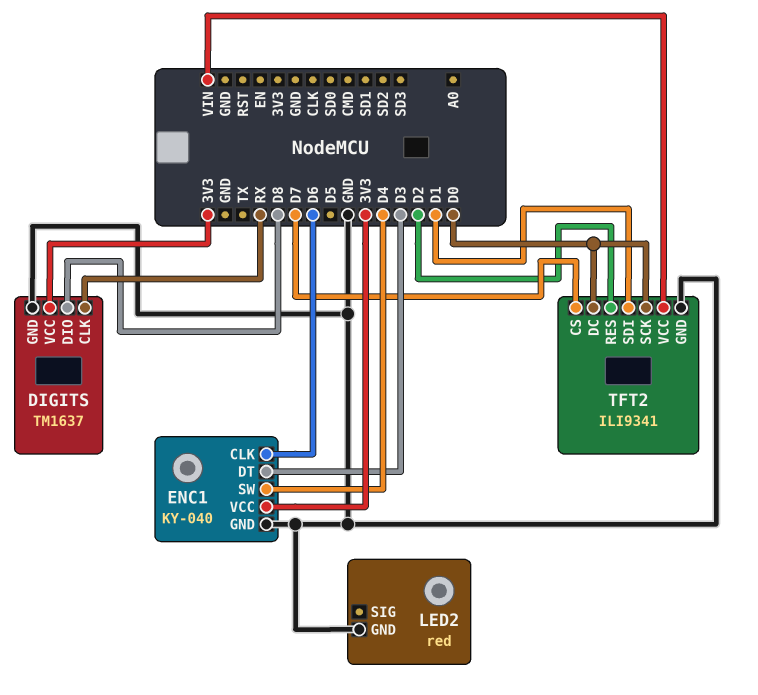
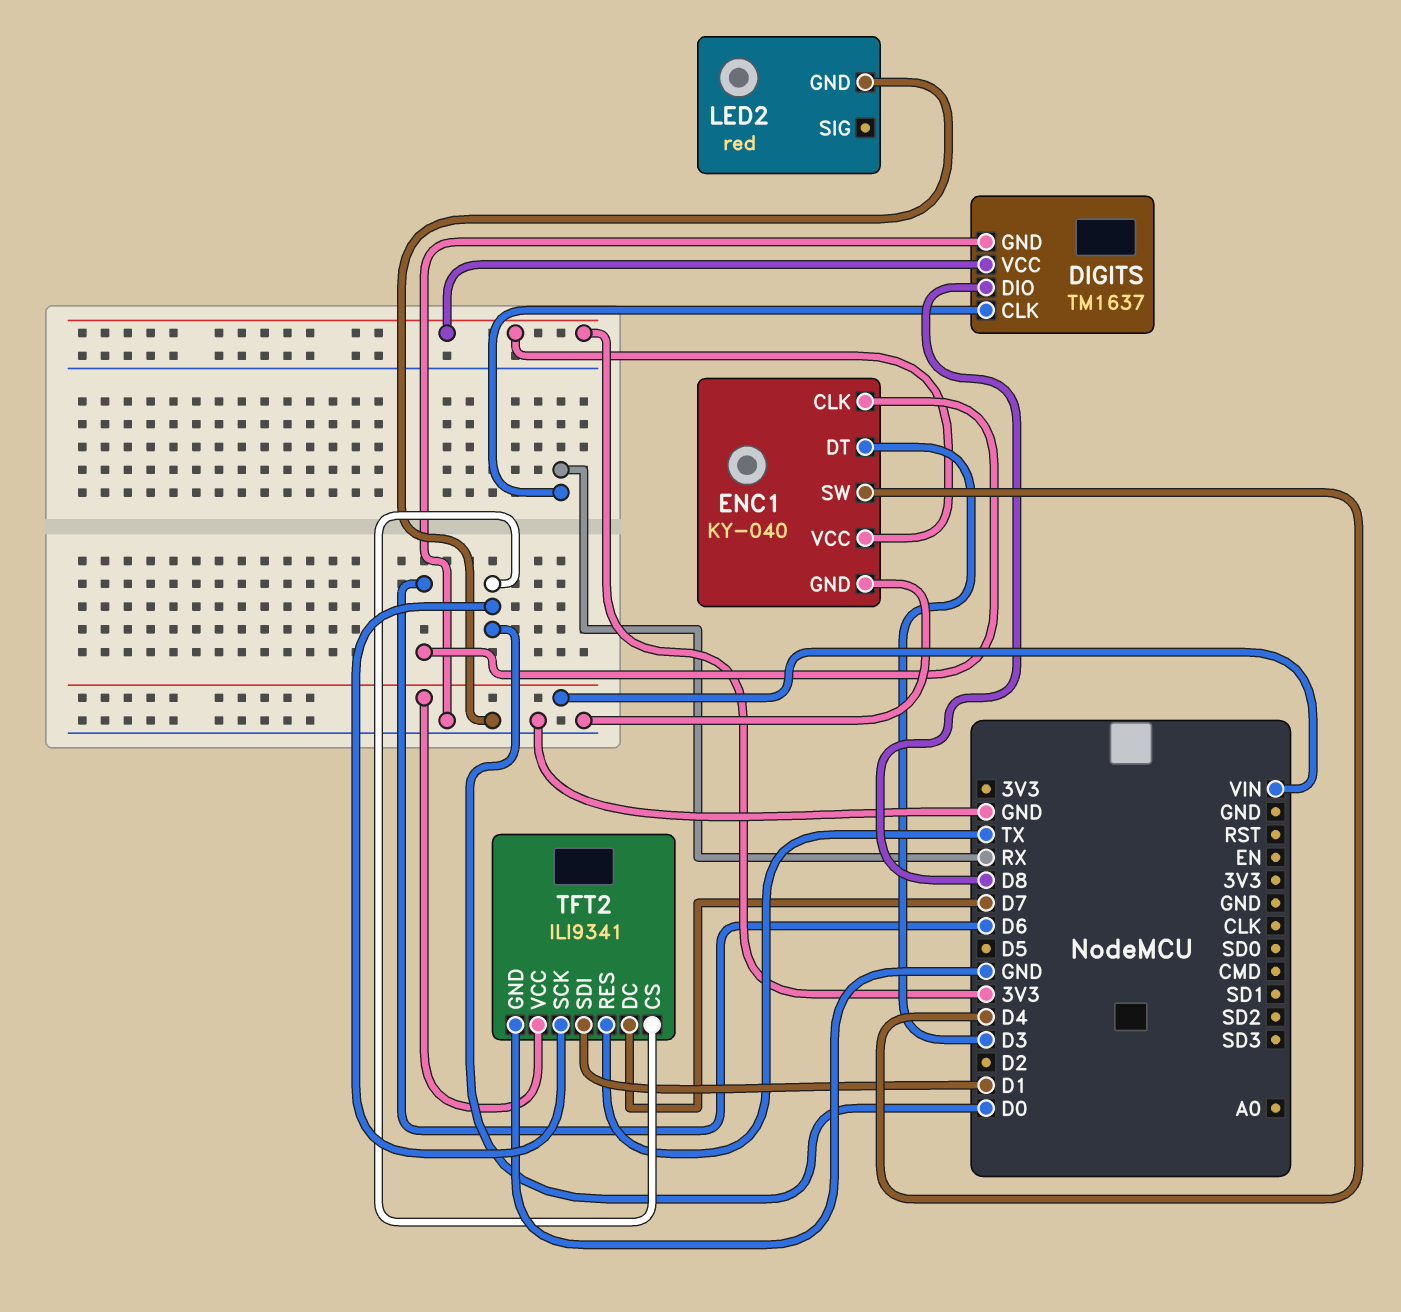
TFT2 pin CS: D7 -> D0
TFT2 pin DC: D0 -> D7
TFT2 pin RES: D2 -> TX

